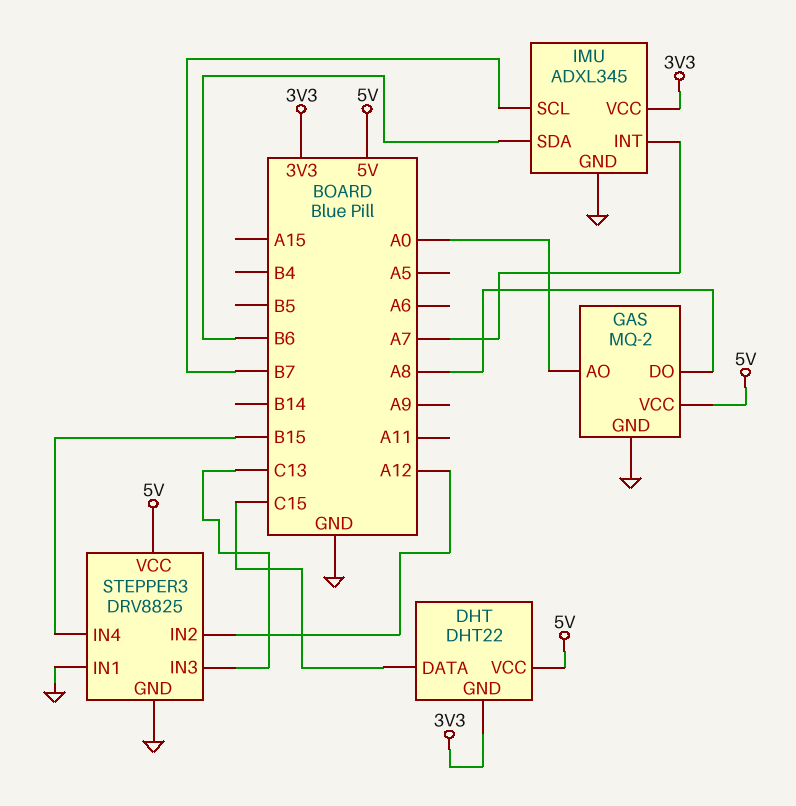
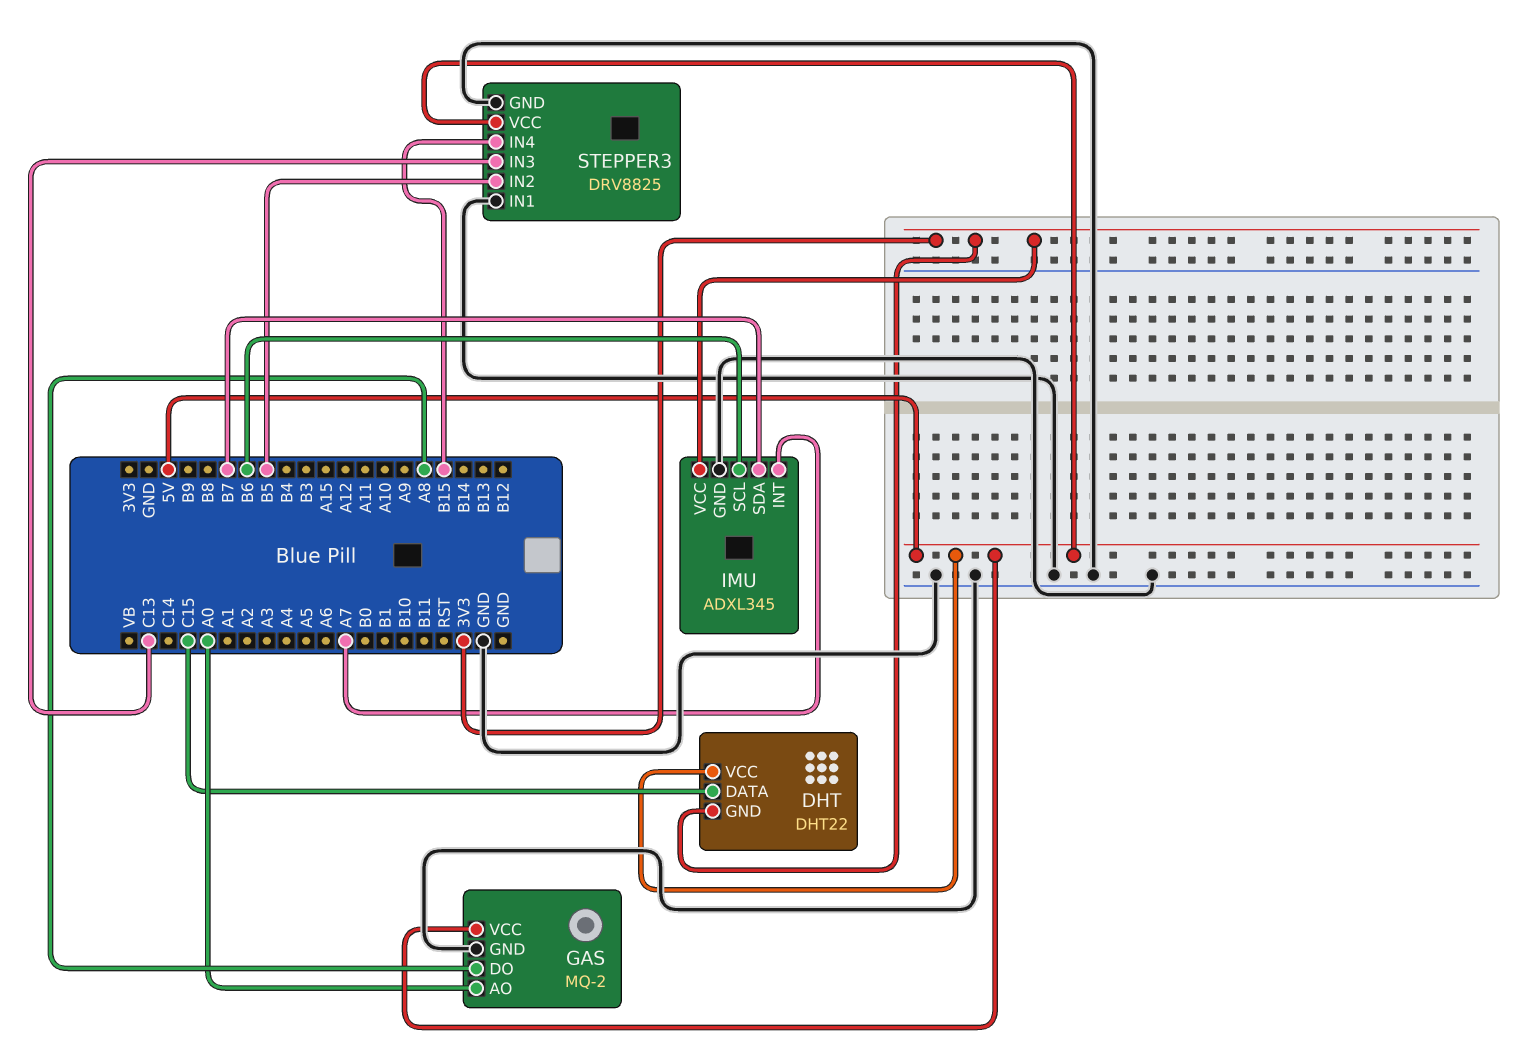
IMU pin SCL: B7 -> B6
IMU pin SDA: B6 -> B7
STEPPER3 pin IN2: A12 -> B5

